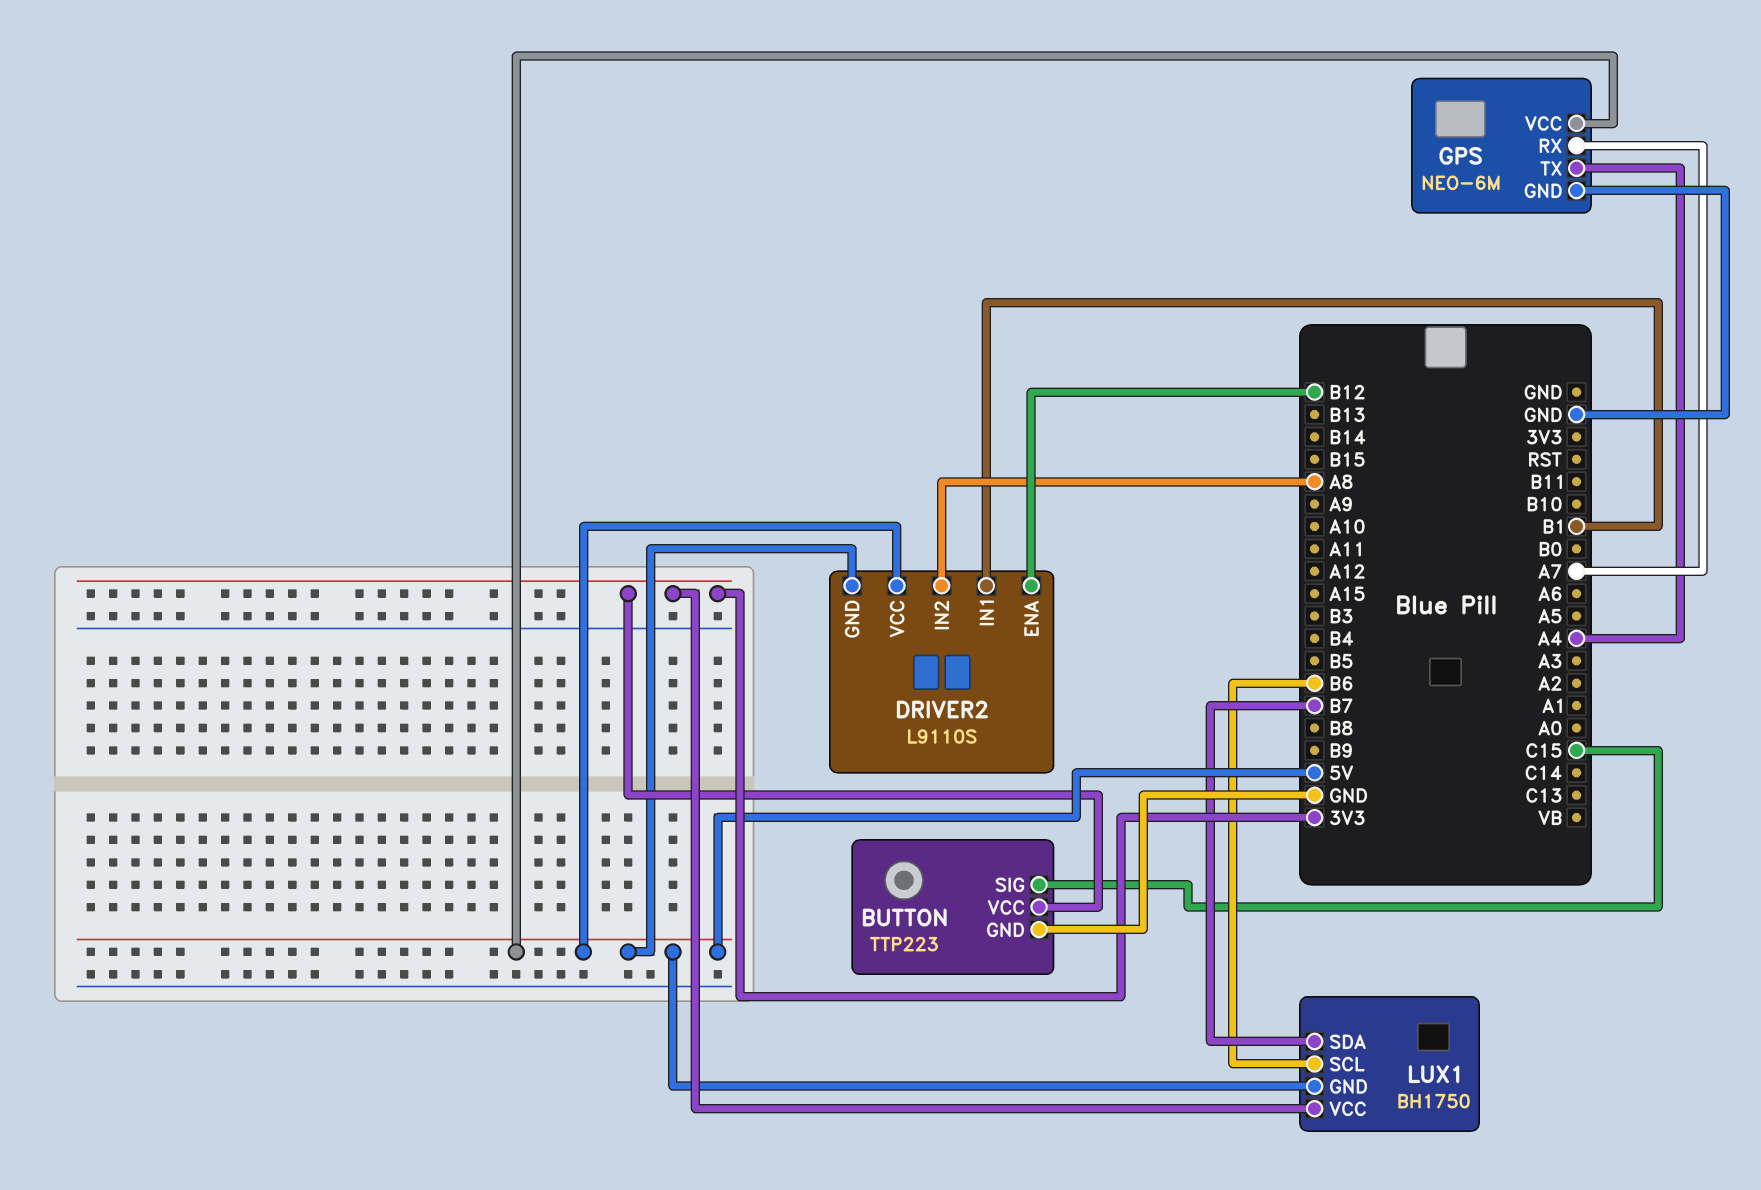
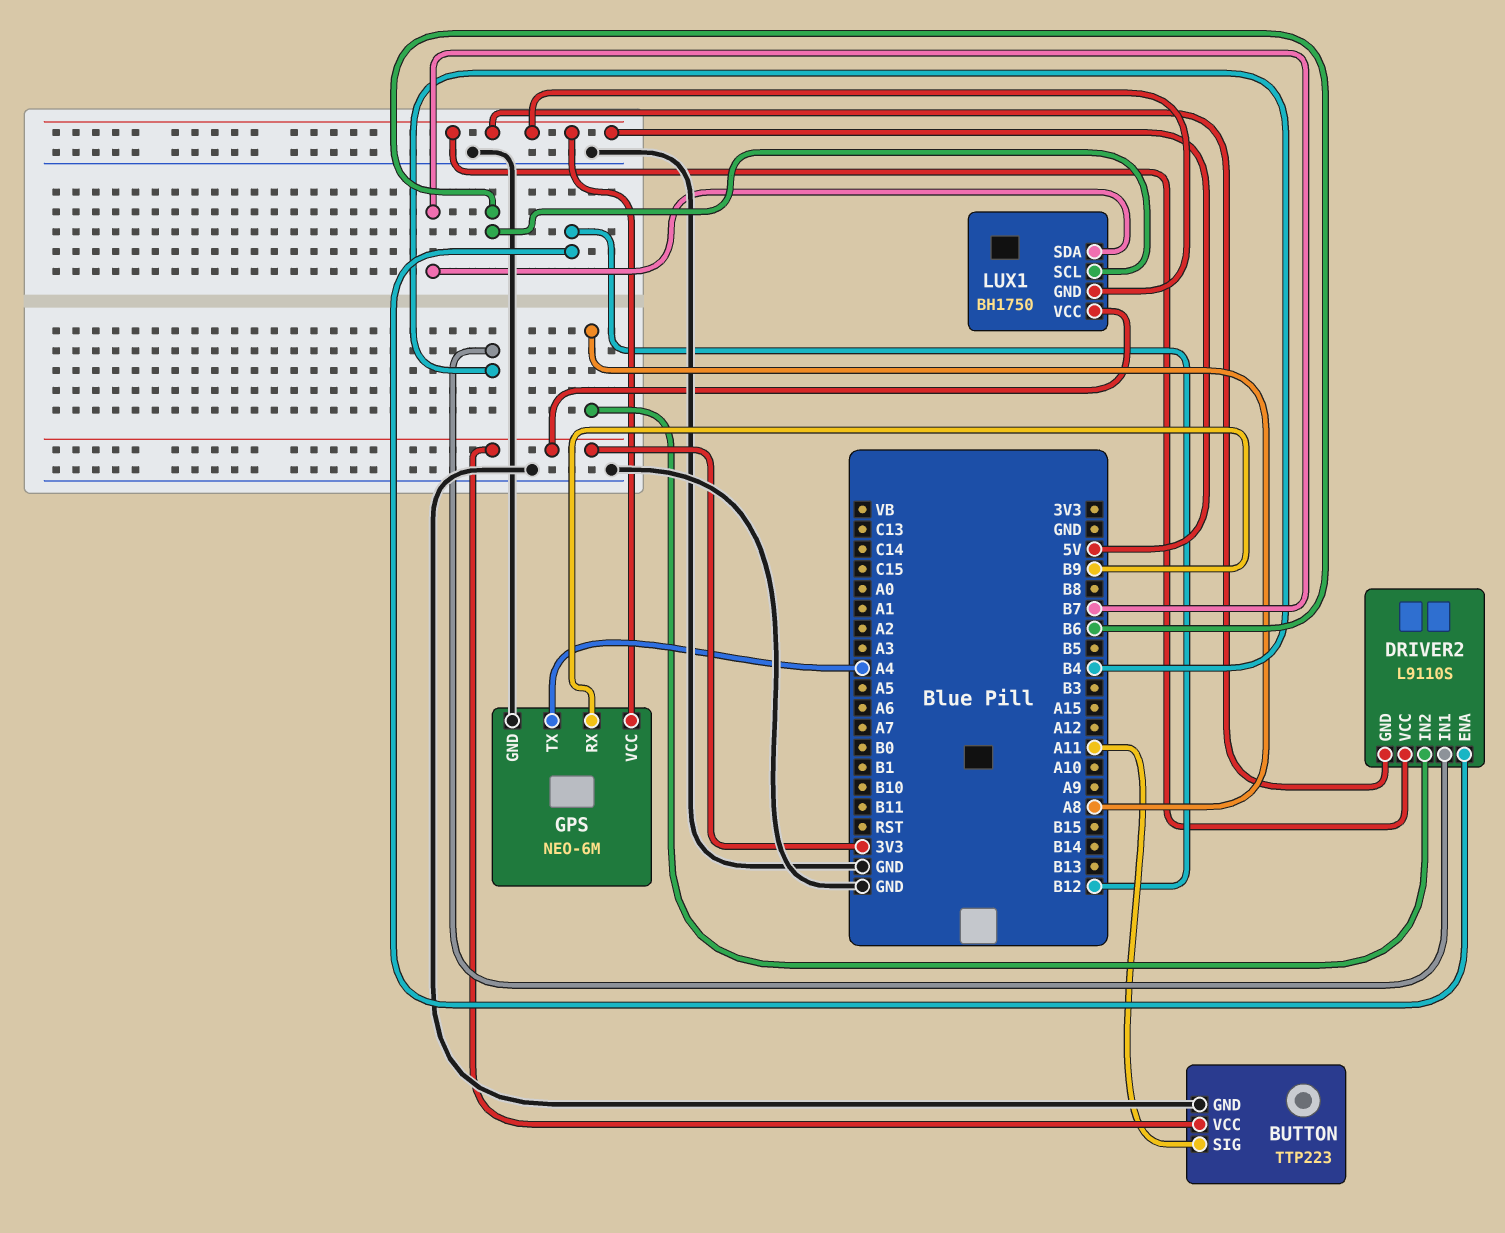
BUTTON pin SIG: C15 -> A11
DRIVER2 pin IN1: B1 -> B4
GPS pin RX: A7 -> B9

